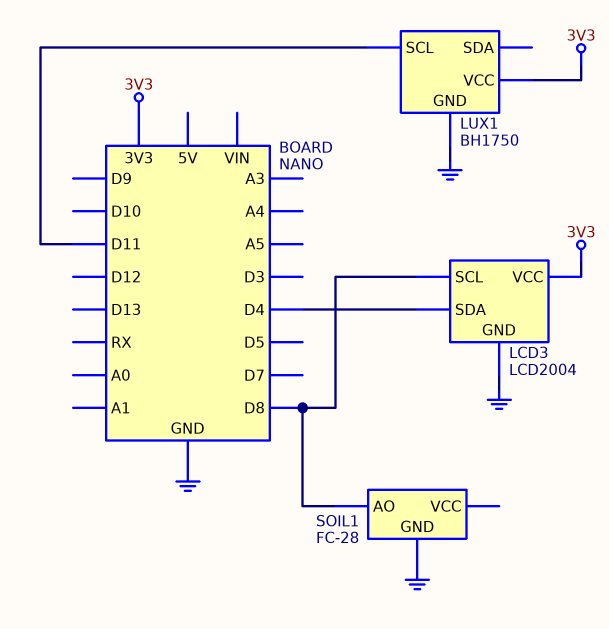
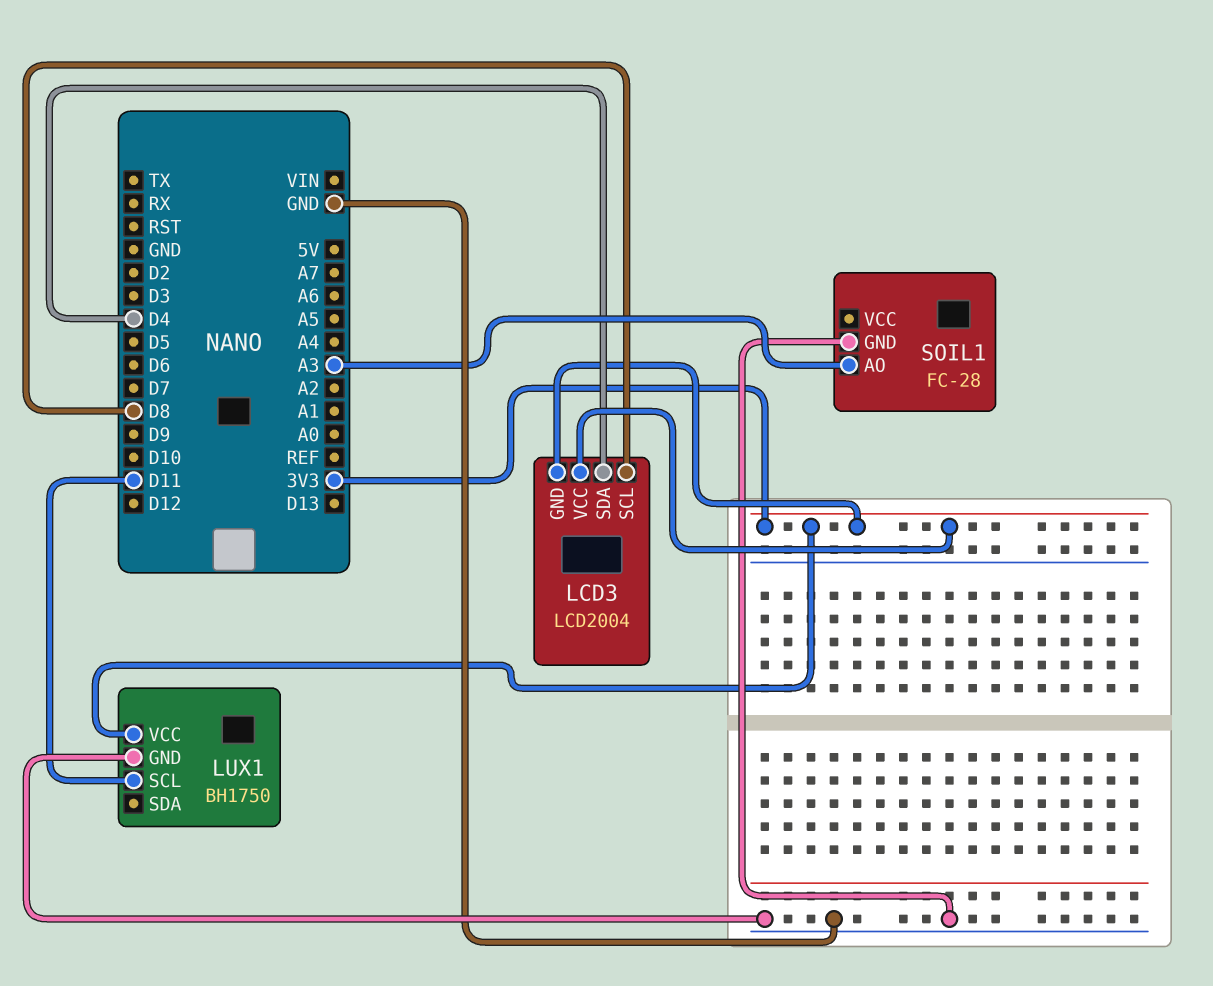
LCD3 pin GND: GND -> 3V3
SOIL1 pin AO: D8 -> A3

